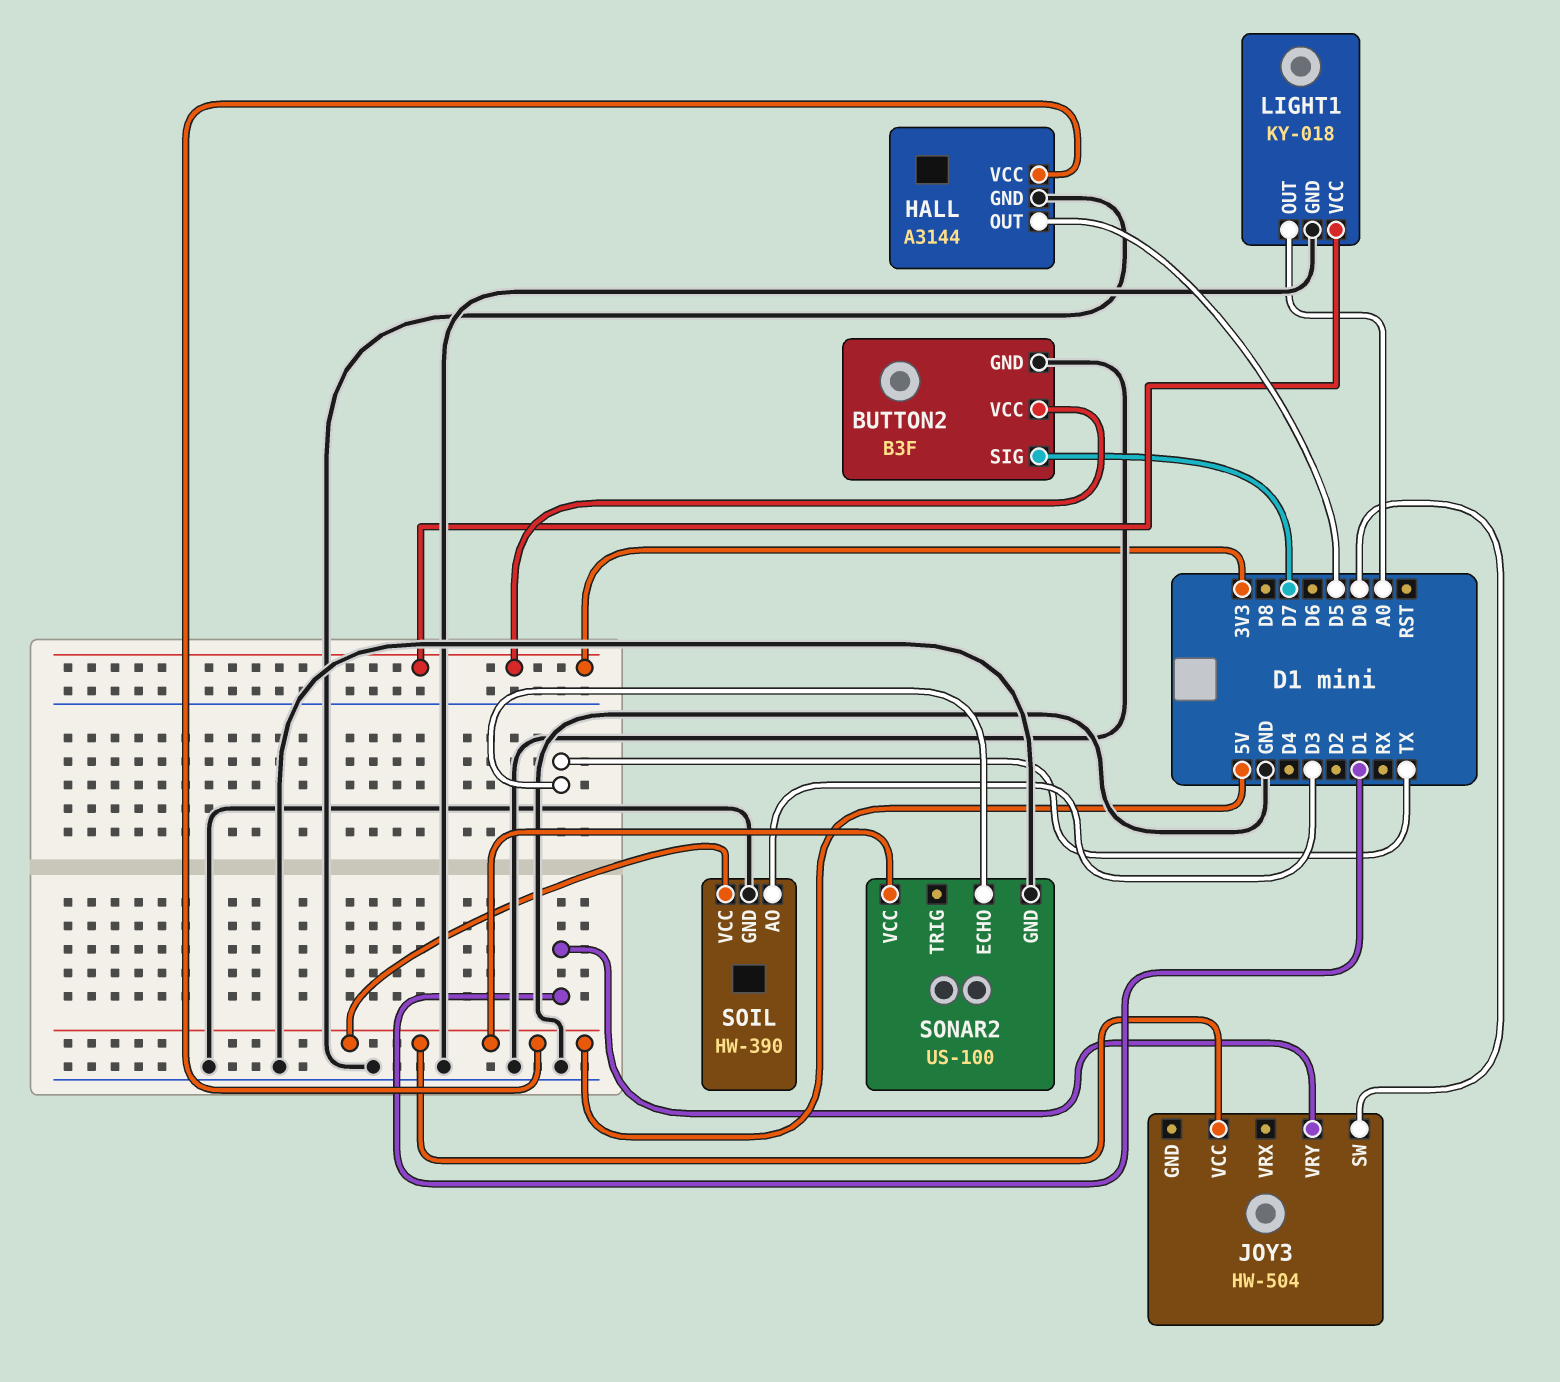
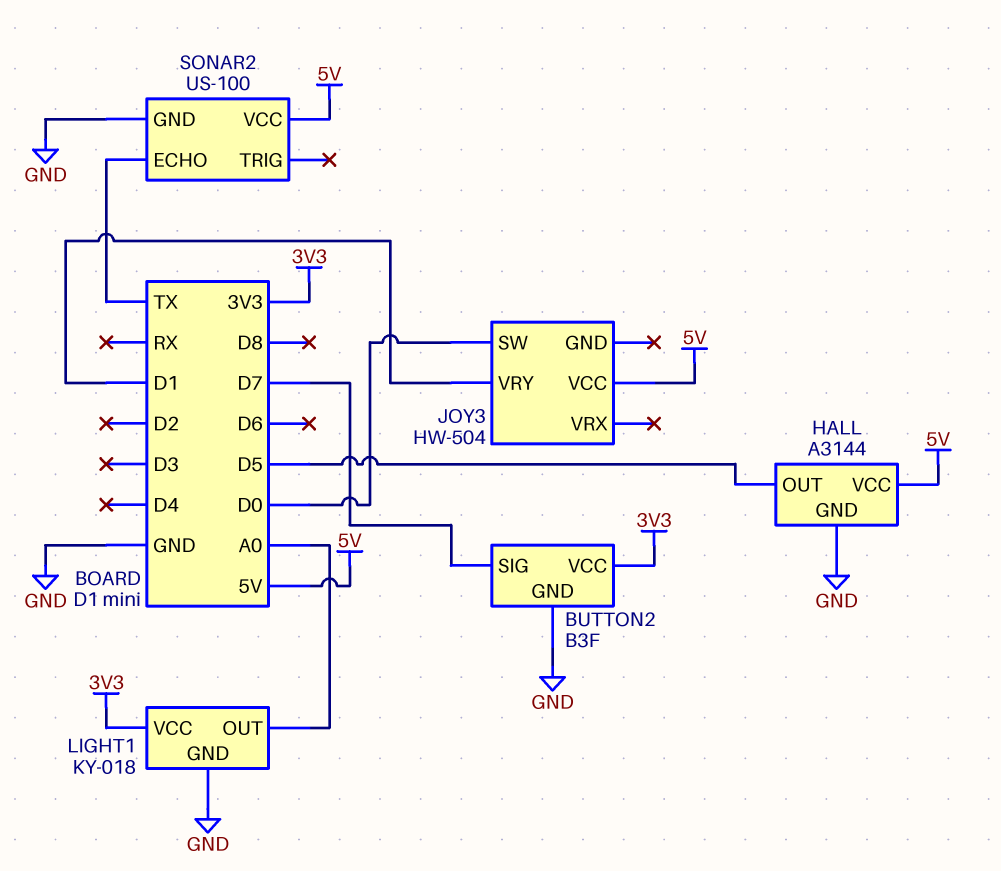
SOIL: HW-390 -> none
SOIL pin AO: D3 -> none
SOIL pin GND: GND -> none
SOIL pin VCC: 5V -> none

